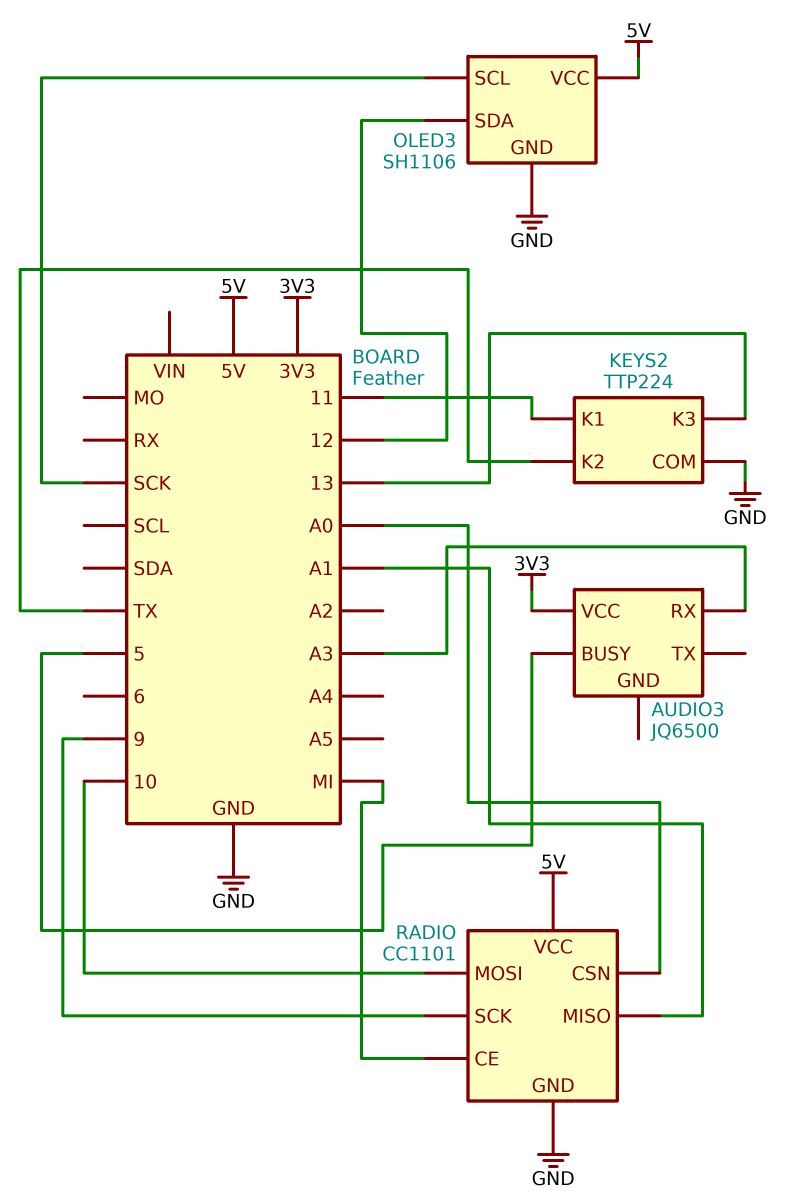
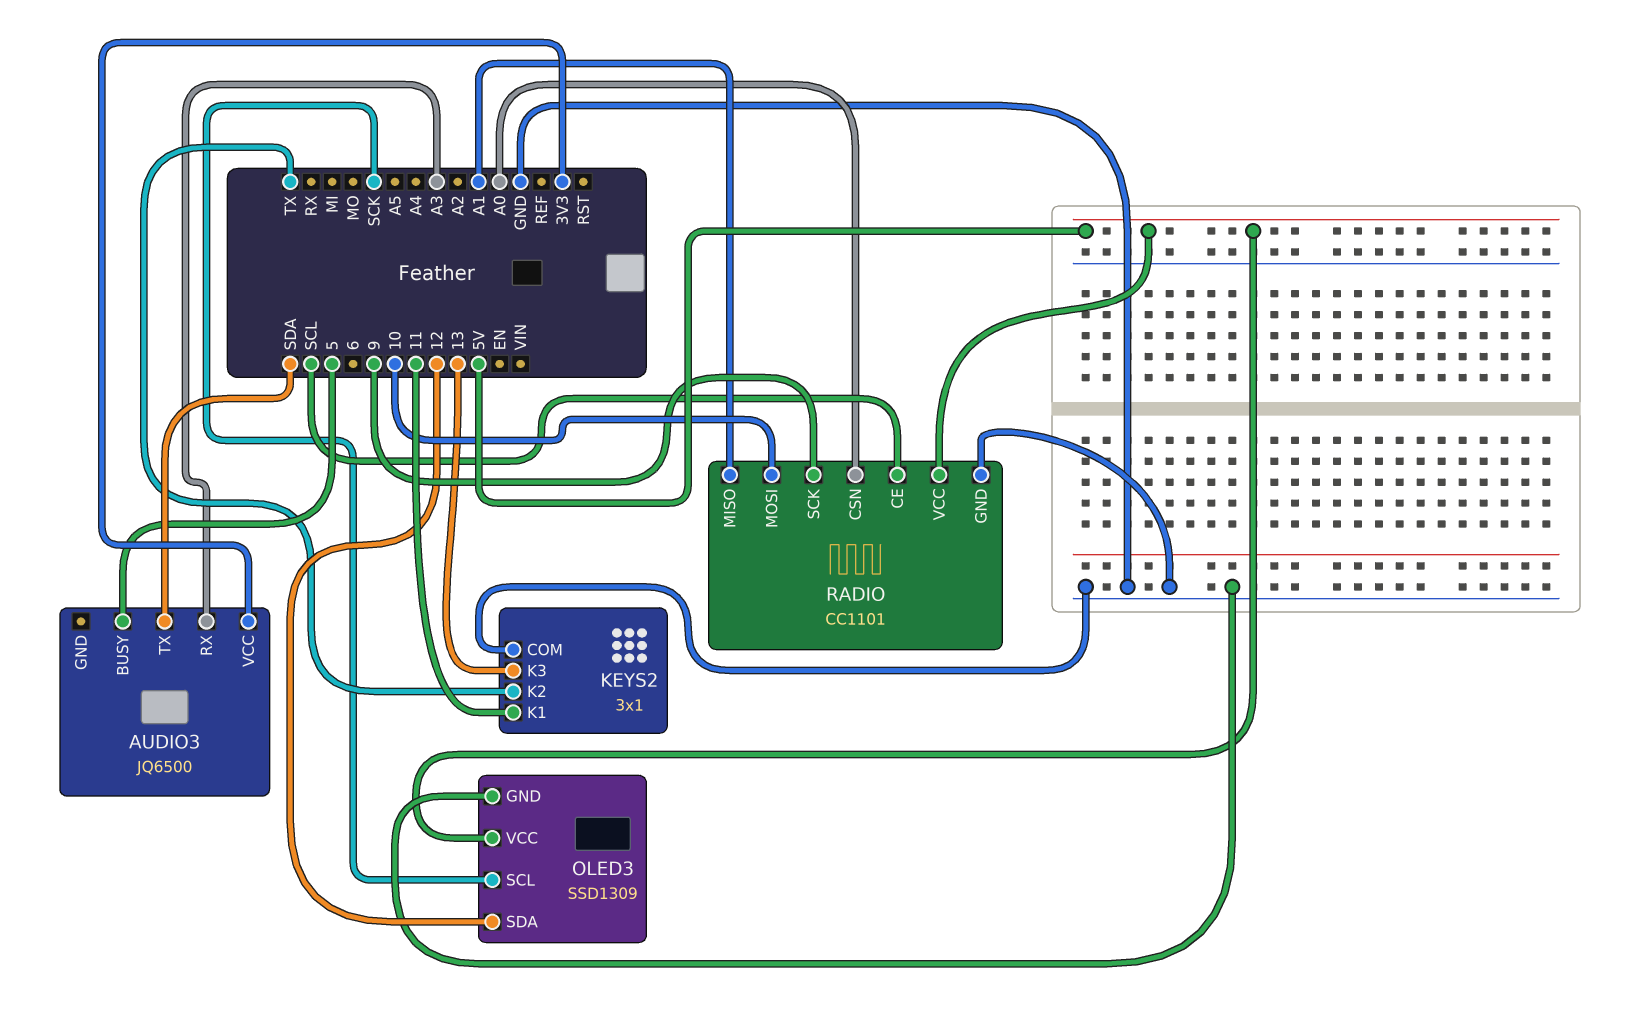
AUDIO3 pin TX: none -> SDA
KEYS2: TTP224 -> 3x1
OLED3: SH1106 -> SSD1309
RADIO pin CE: MI -> SCL

